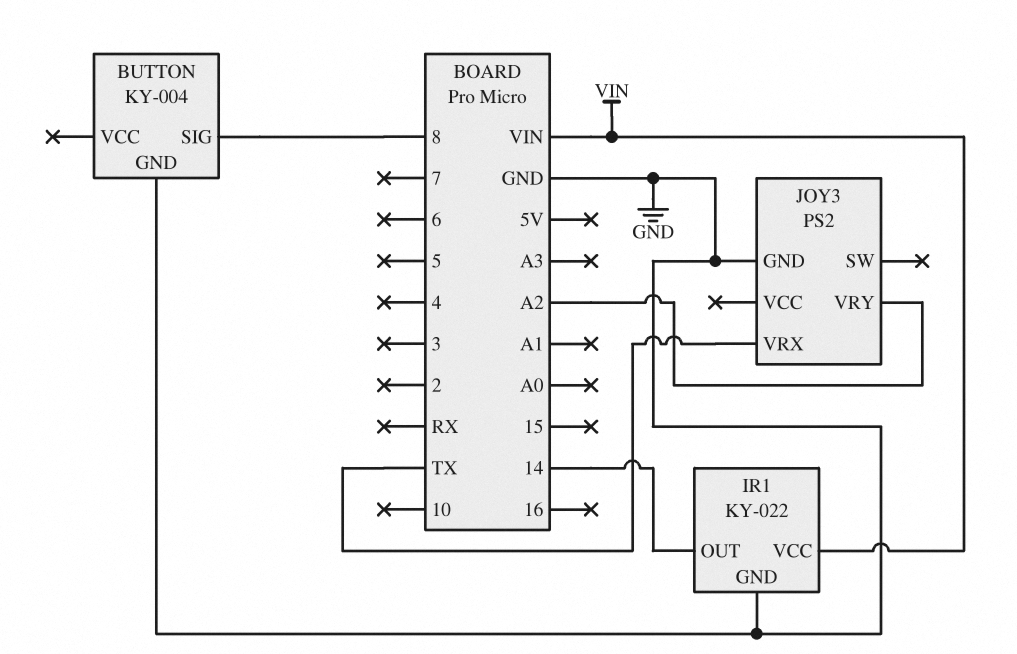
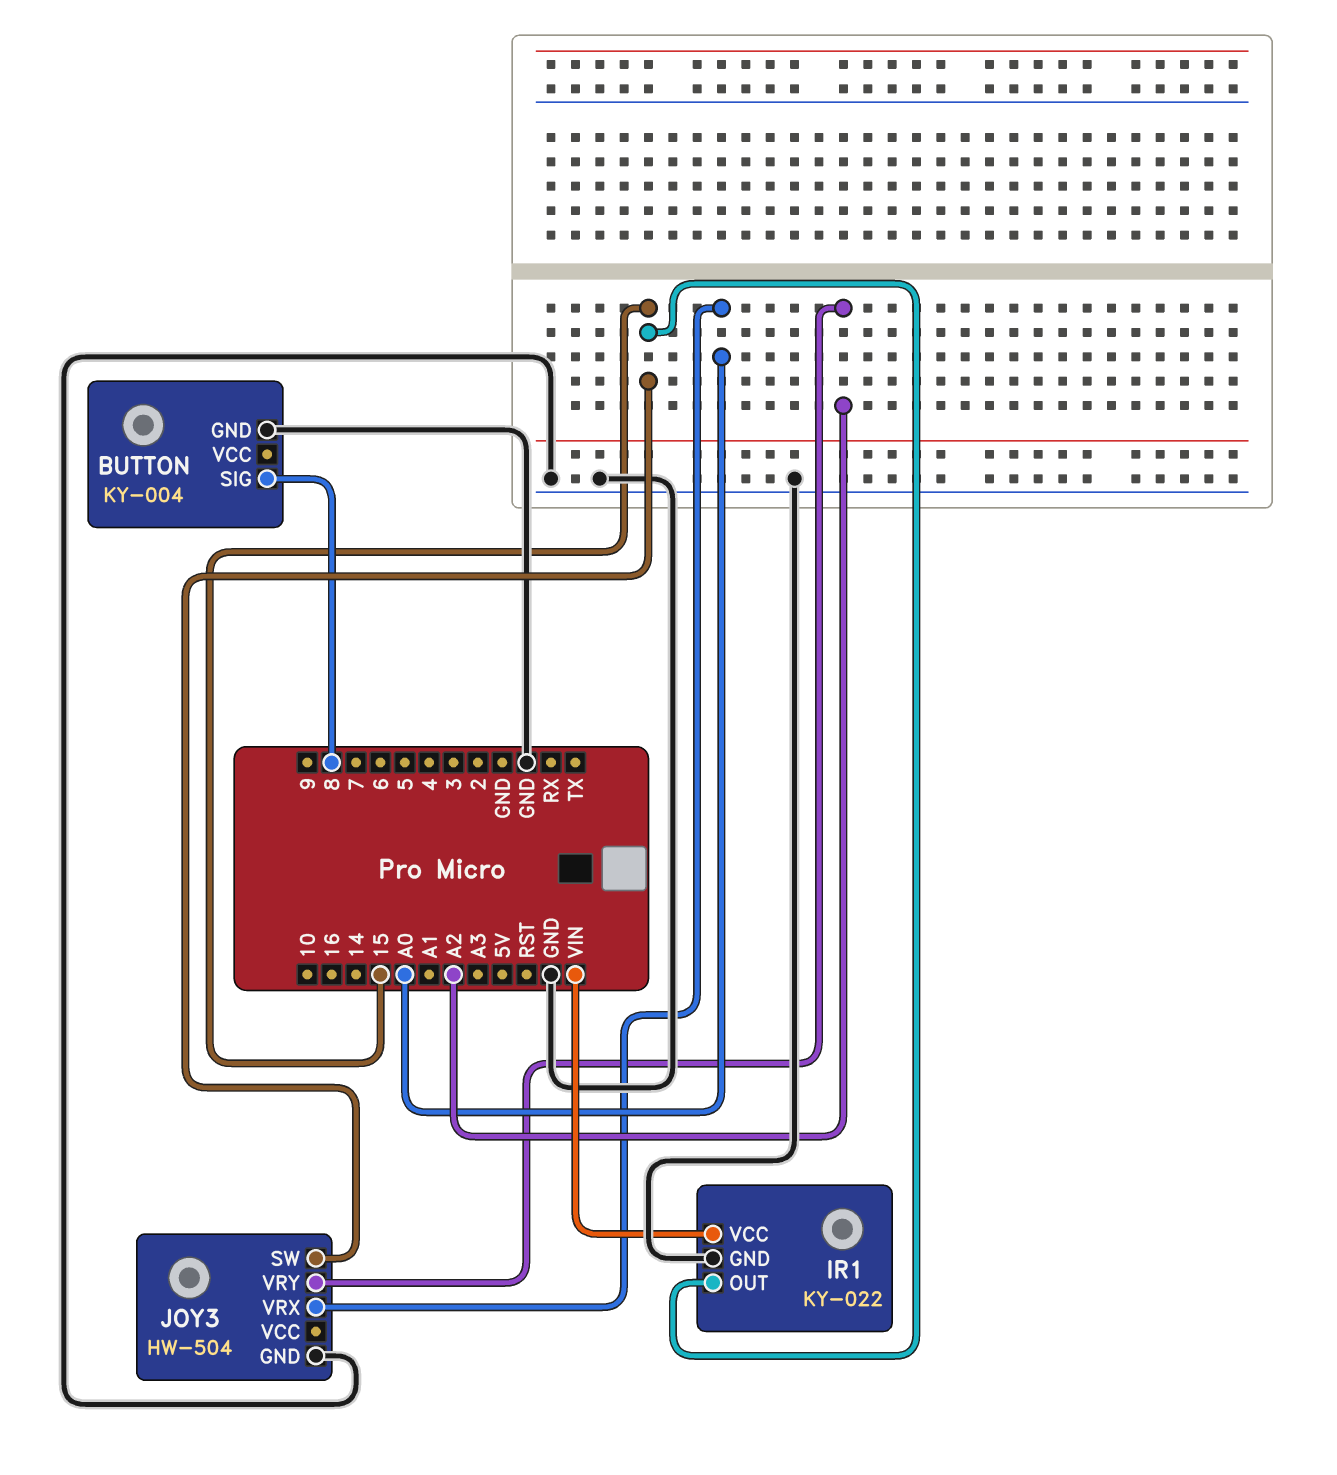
IR1 pin OUT: 14 -> 15
JOY3: PS2 -> HW-504
JOY3 pin SW: none -> 15
JOY3 pin VRX: TX -> A0

